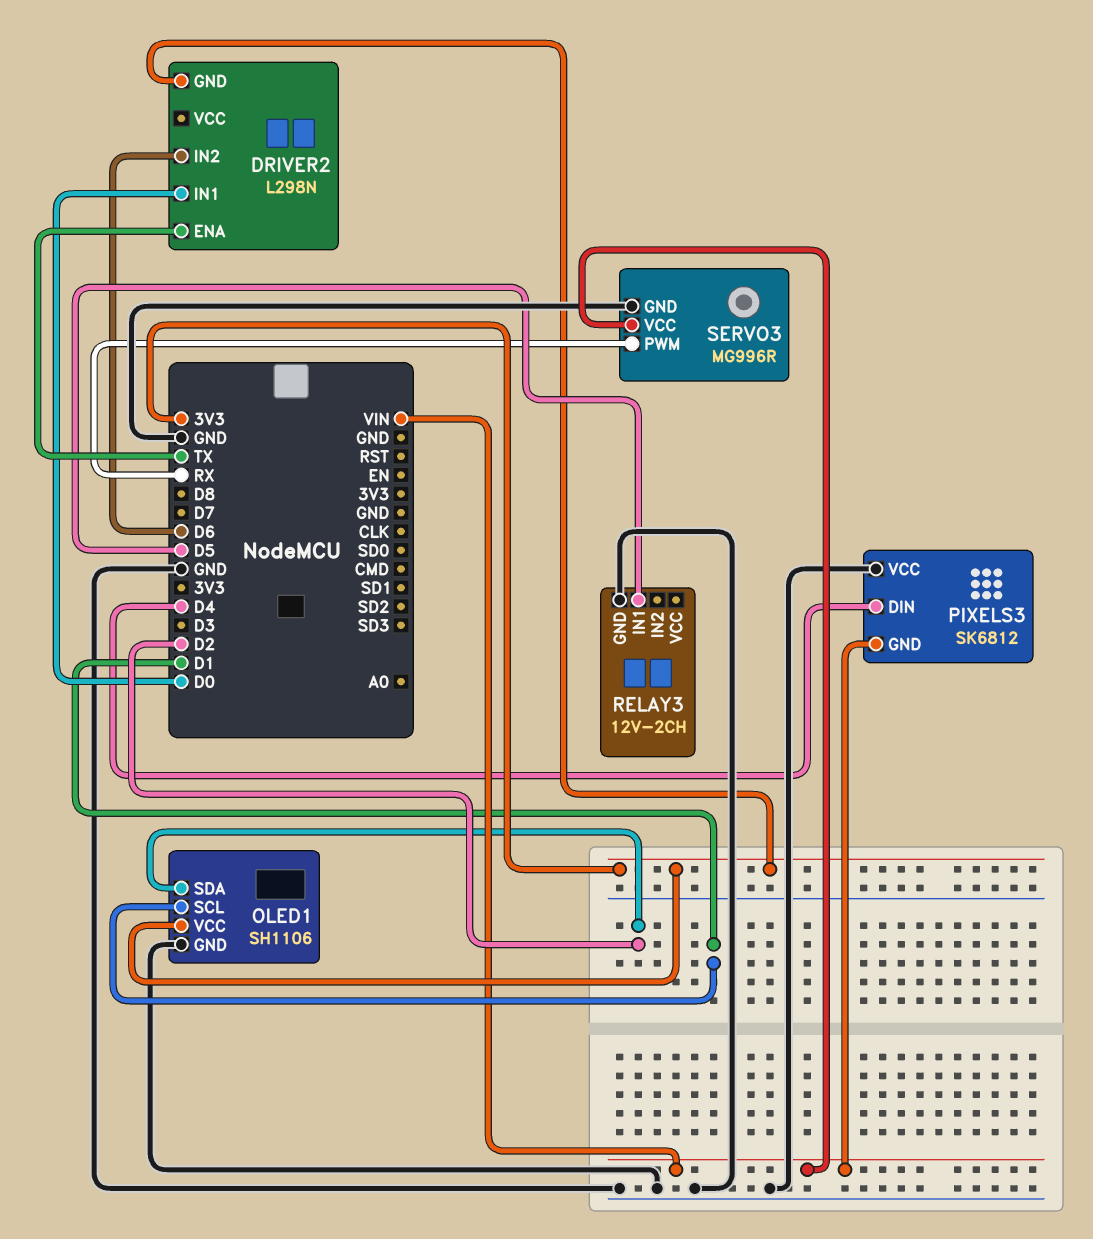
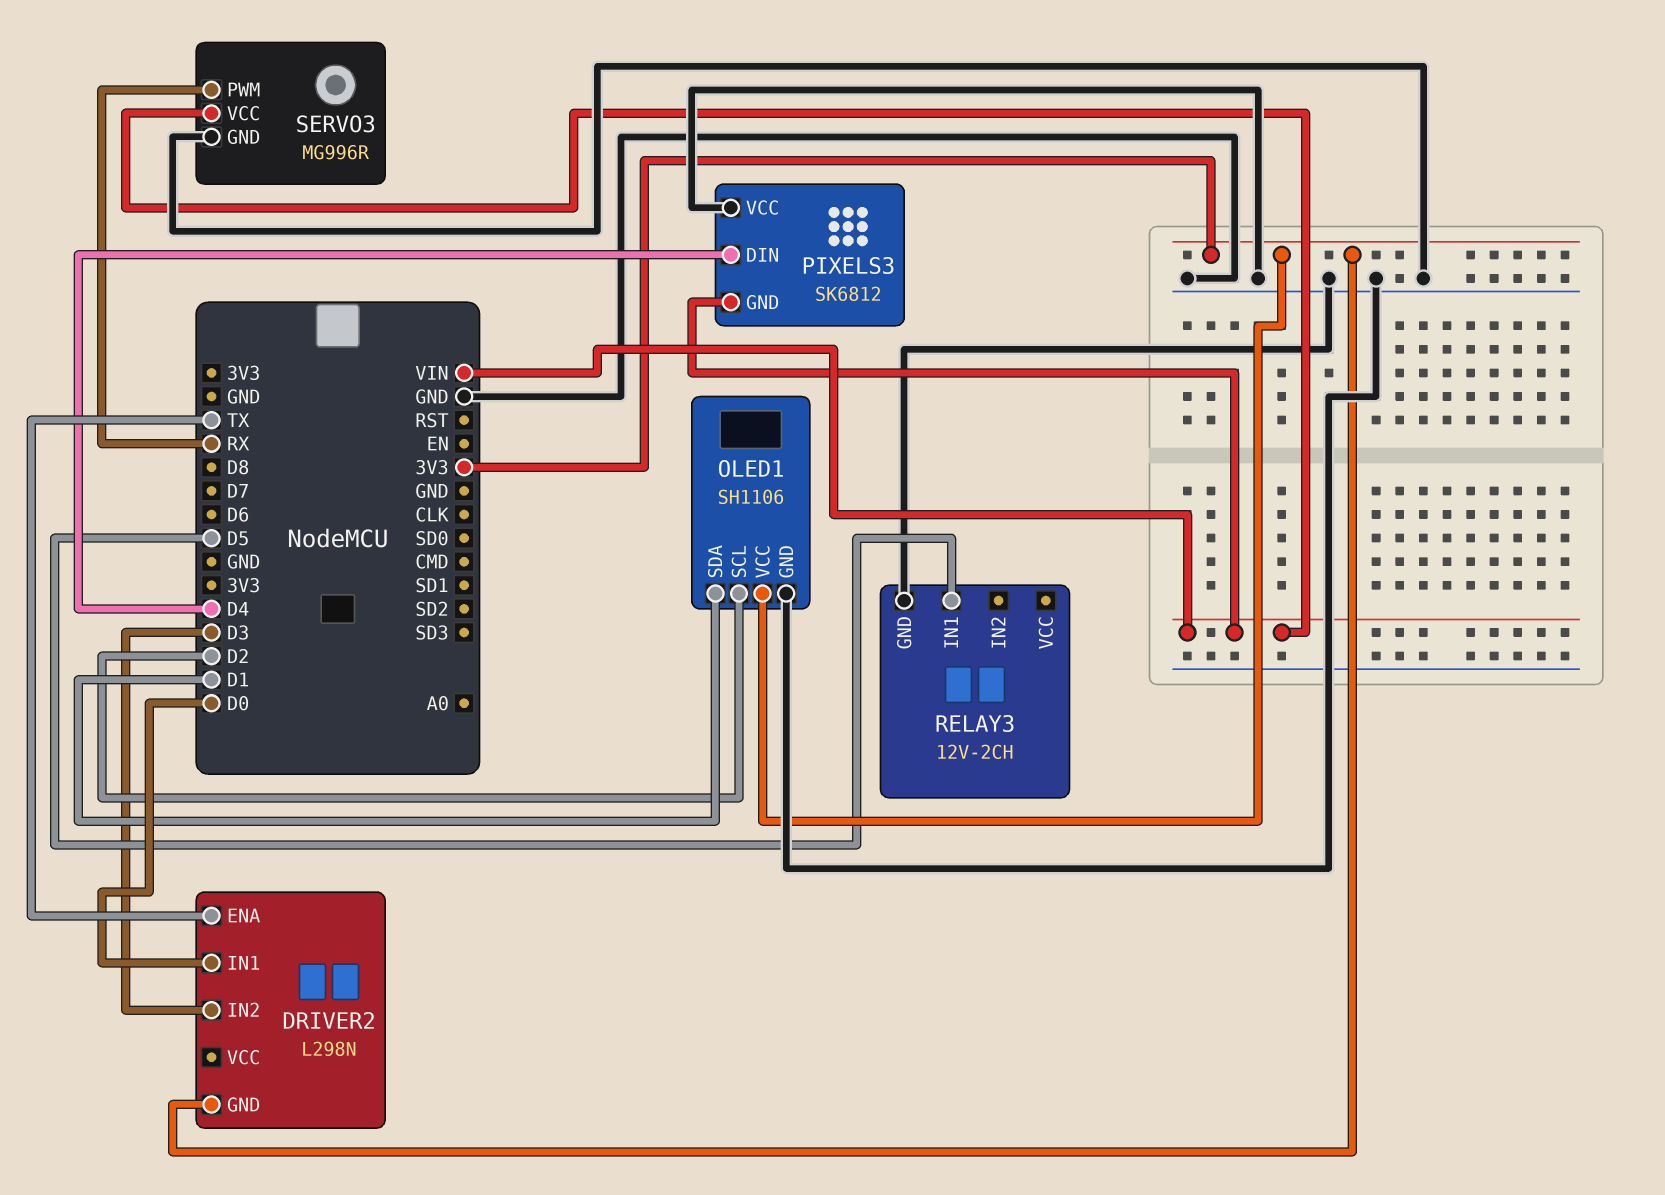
DRIVER2 pin IN2: D6 -> D3
OLED1 pin SCL: D1 -> D2
OLED1 pin SDA: D2 -> D1

